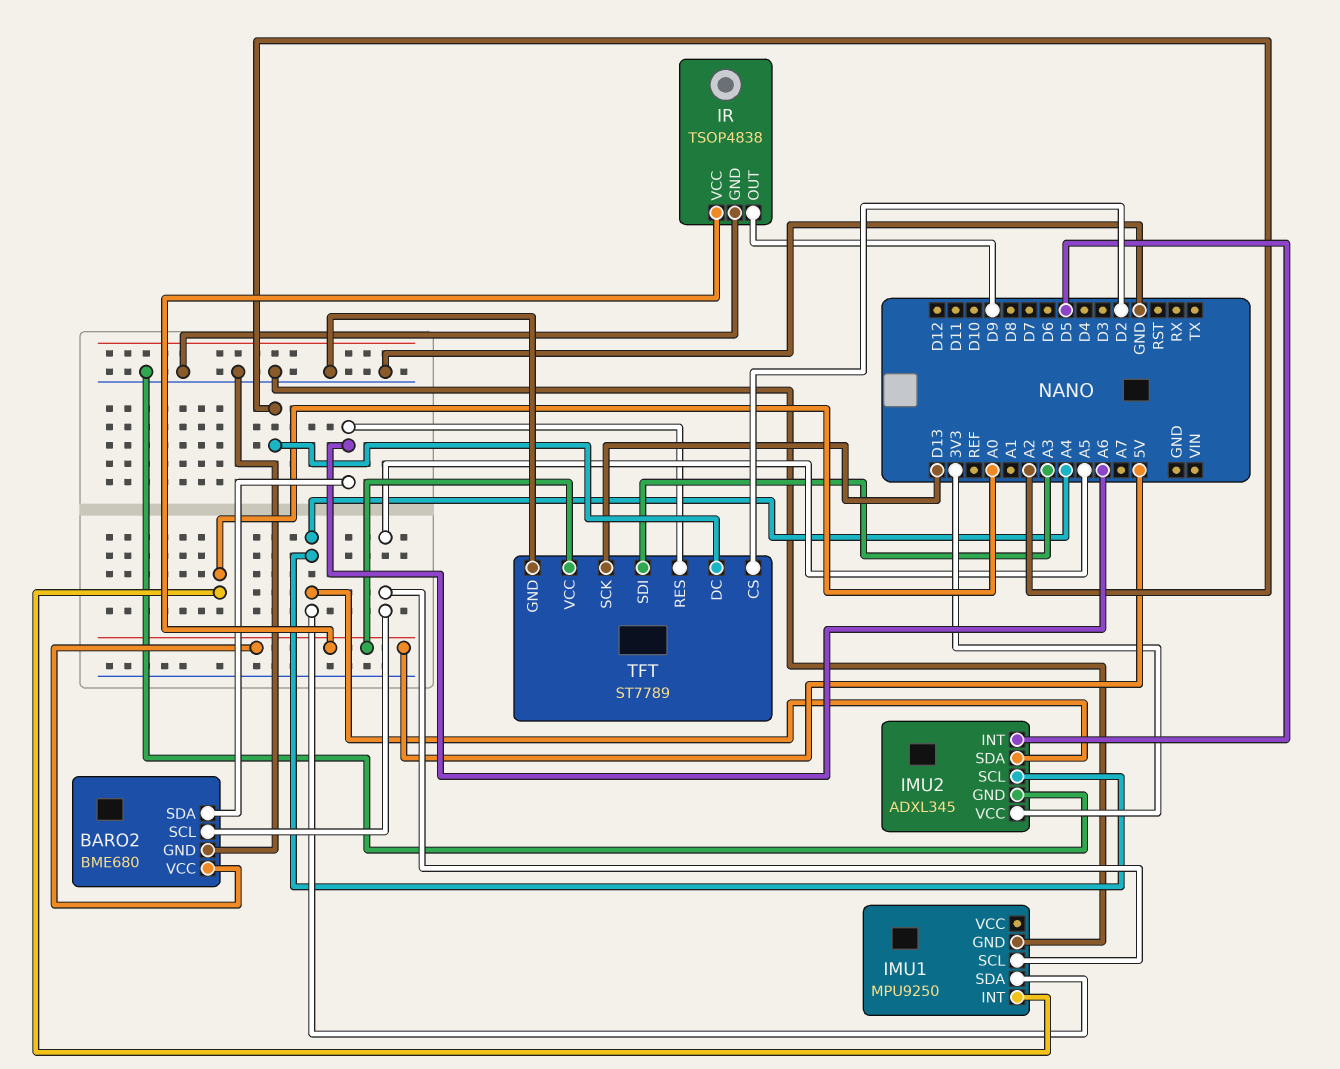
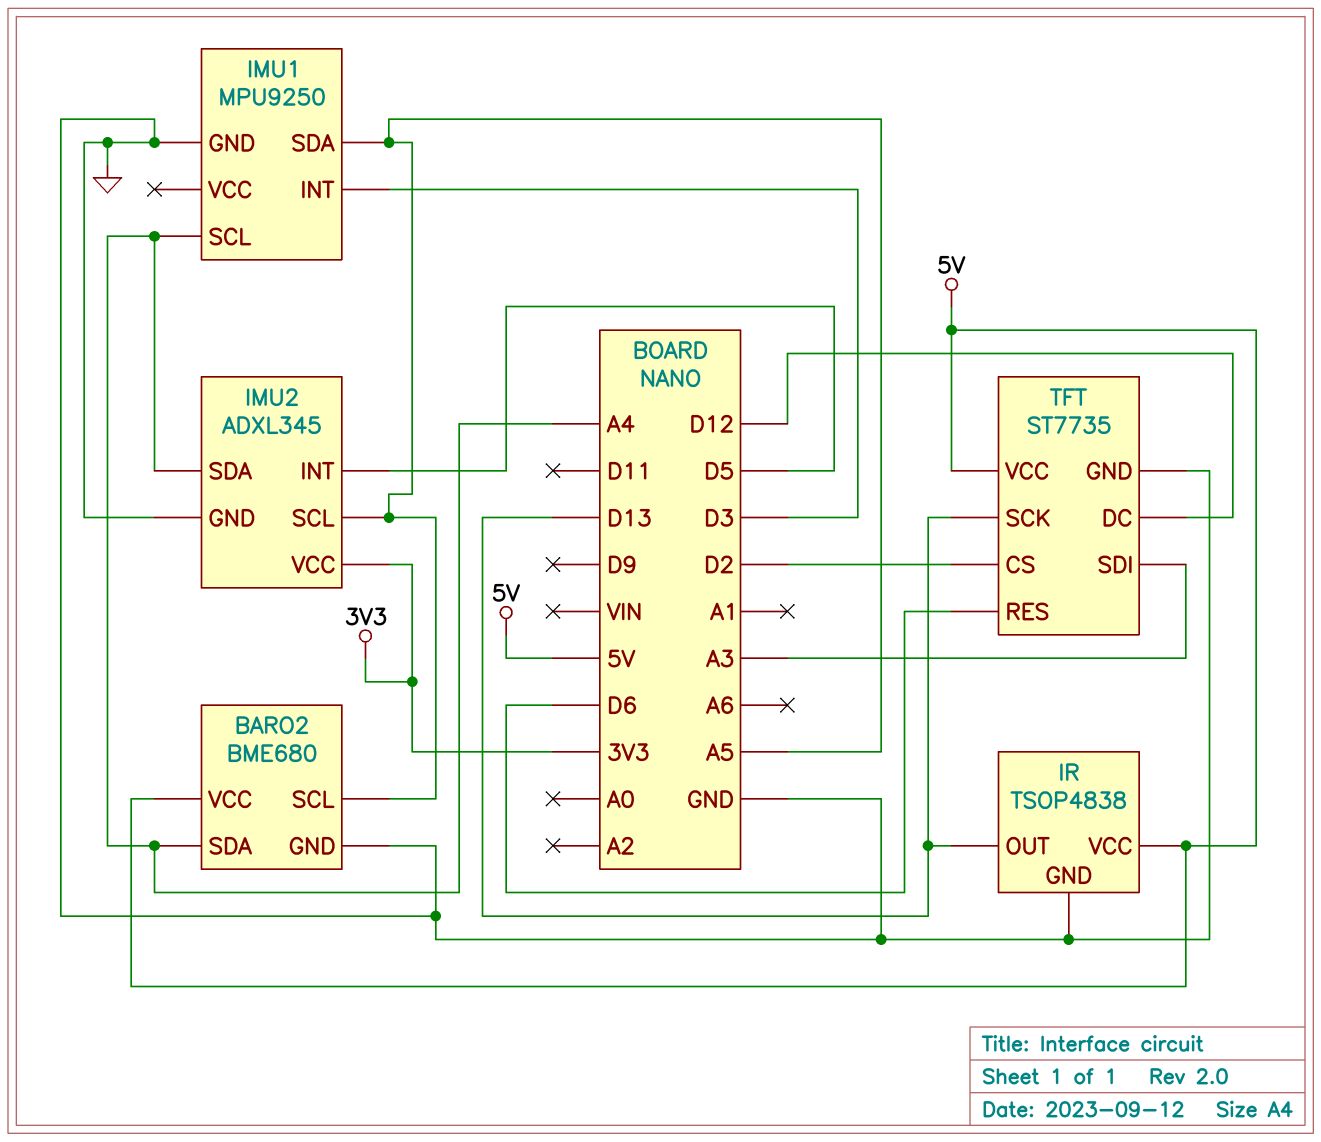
BARO2 pin SDA: A6 -> A4
IMU1 pin INT: A0 -> D3
IMU1 pin SCL: A5 -> A4
IMU1 pin SDA: A4 -> A5
IMU2 pin SCL: A4 -> A5
IR pin OUT: D9 -> D13
TFT: ST7789 -> ST7735
TFT pin DC: A2 -> D12
TFT pin RES: A6 -> D6

